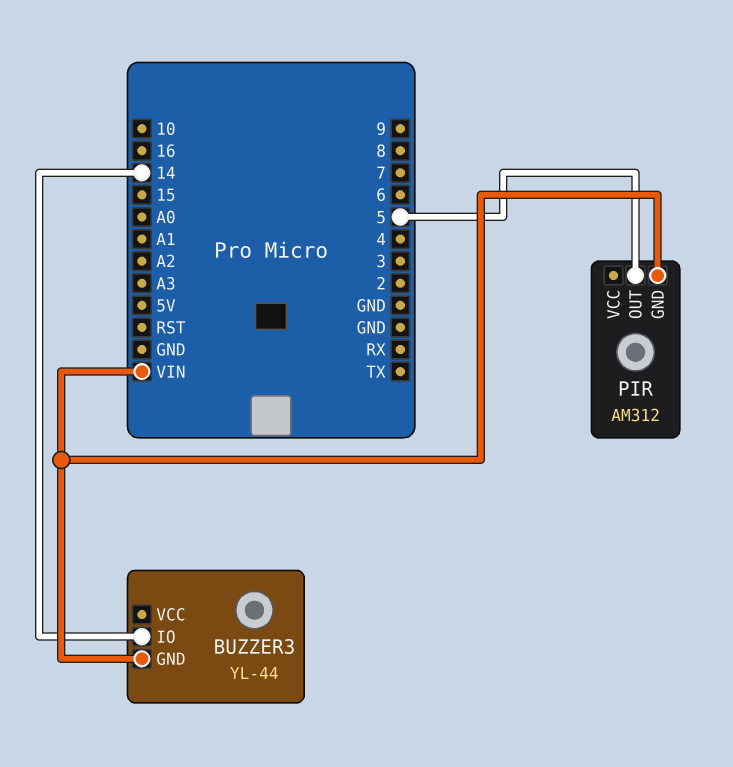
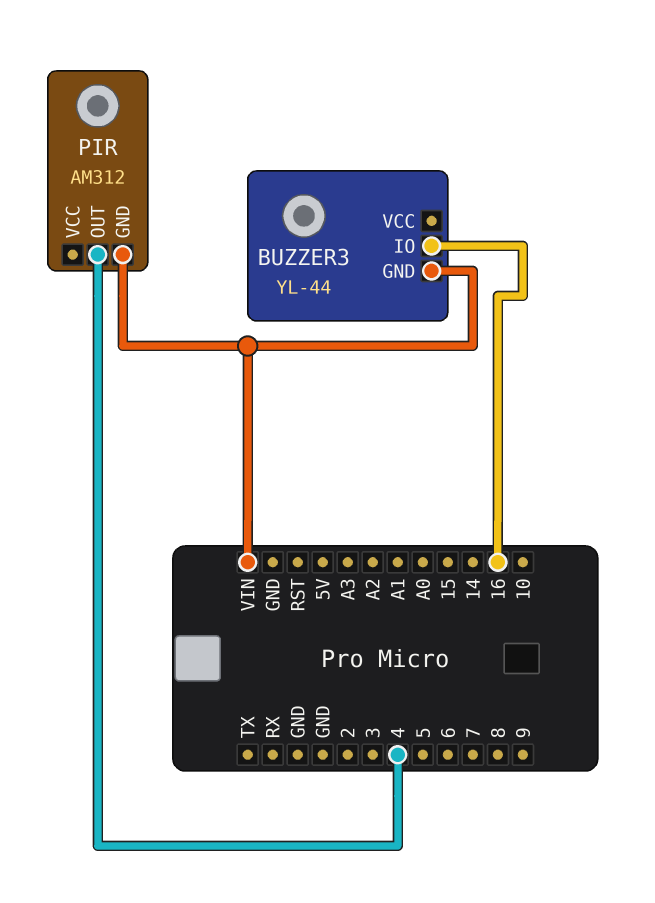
BUZZER3 pin IO: 14 -> 16
PIR pin OUT: 5 -> 4

